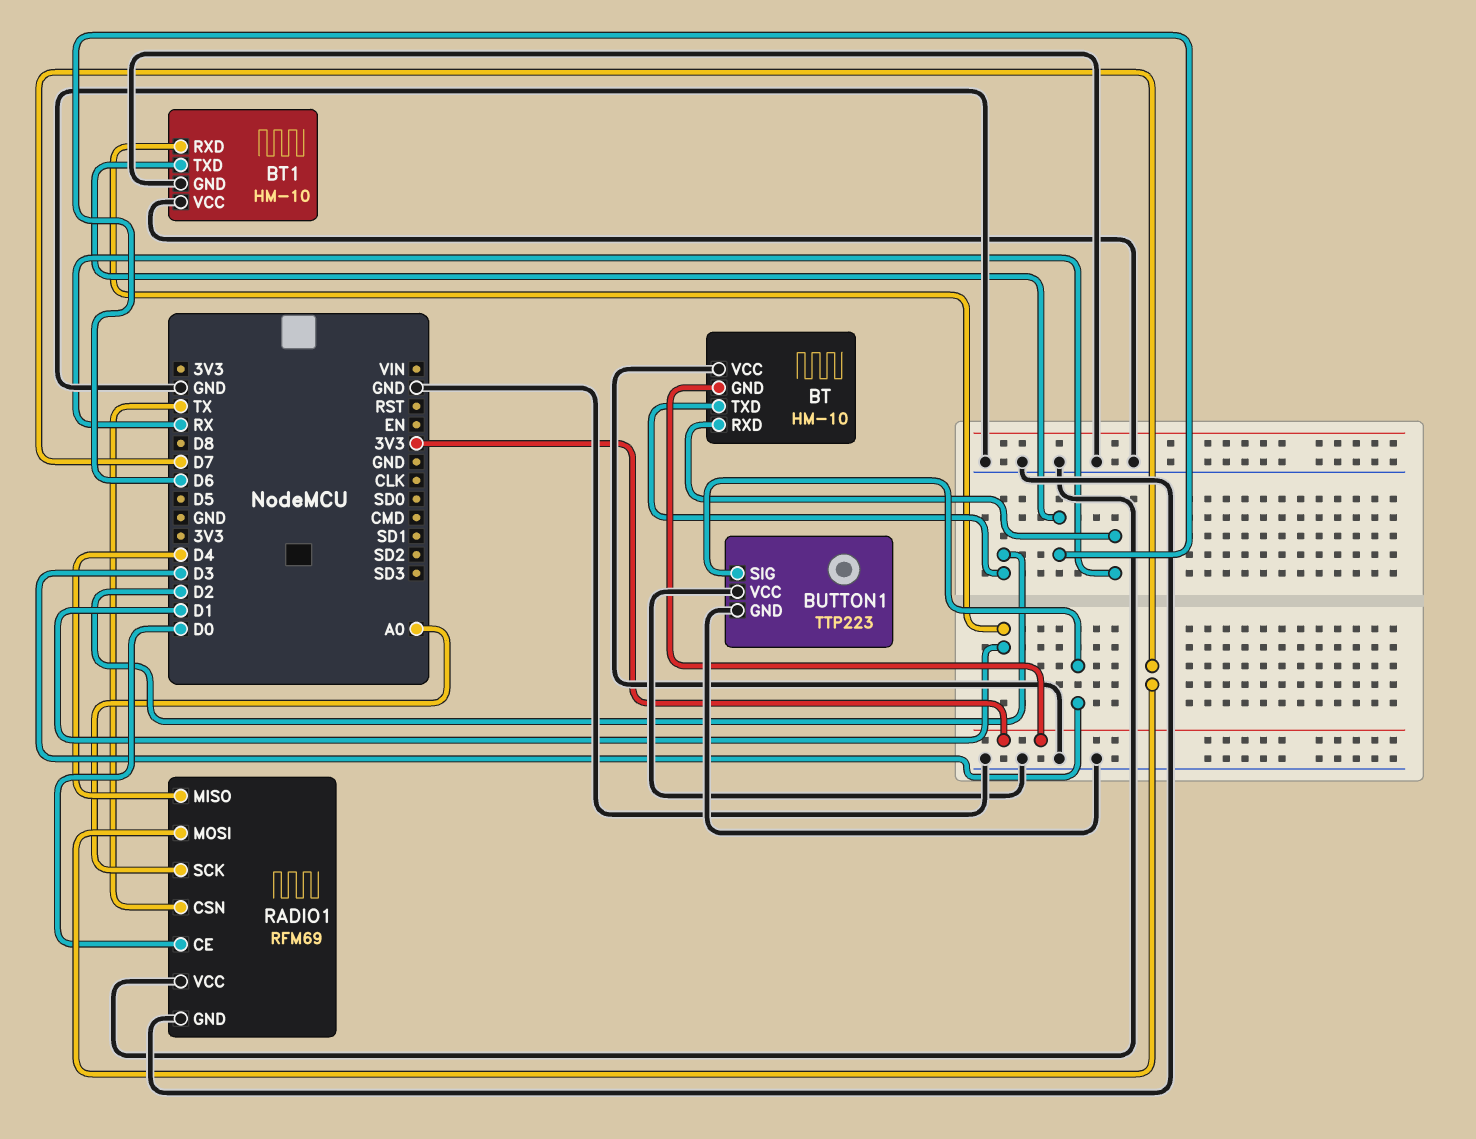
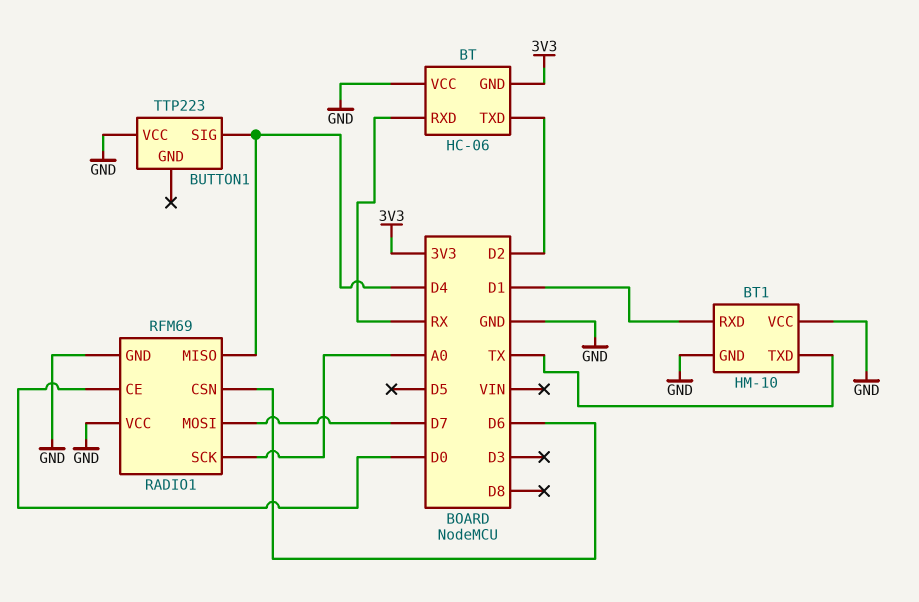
BT: HM-10 -> HC-06
BT1 pin TXD: D6 -> TX
BUTTON1 pin GND: GND -> none
BUTTON1 pin SIG: D3 -> D4
RADIO1 pin CSN: TX -> D6

